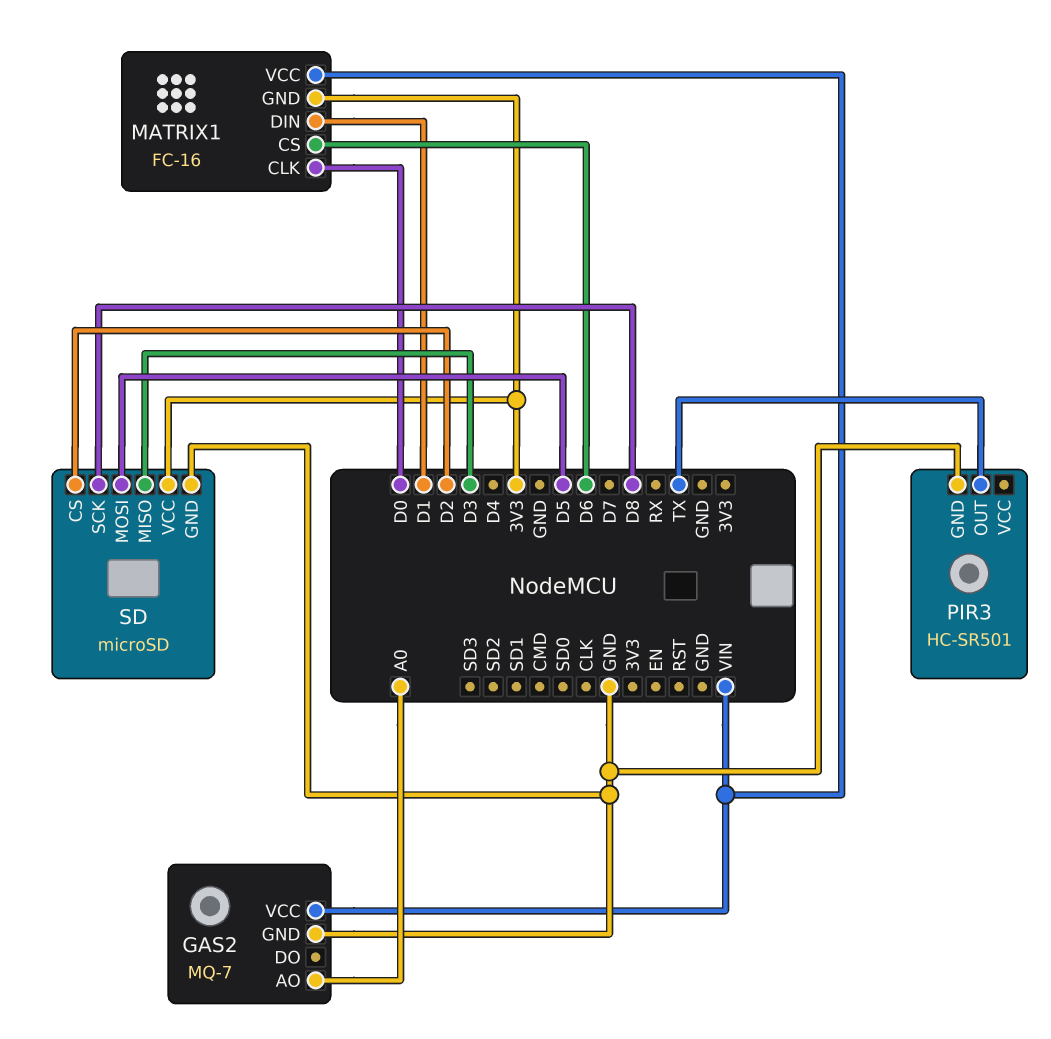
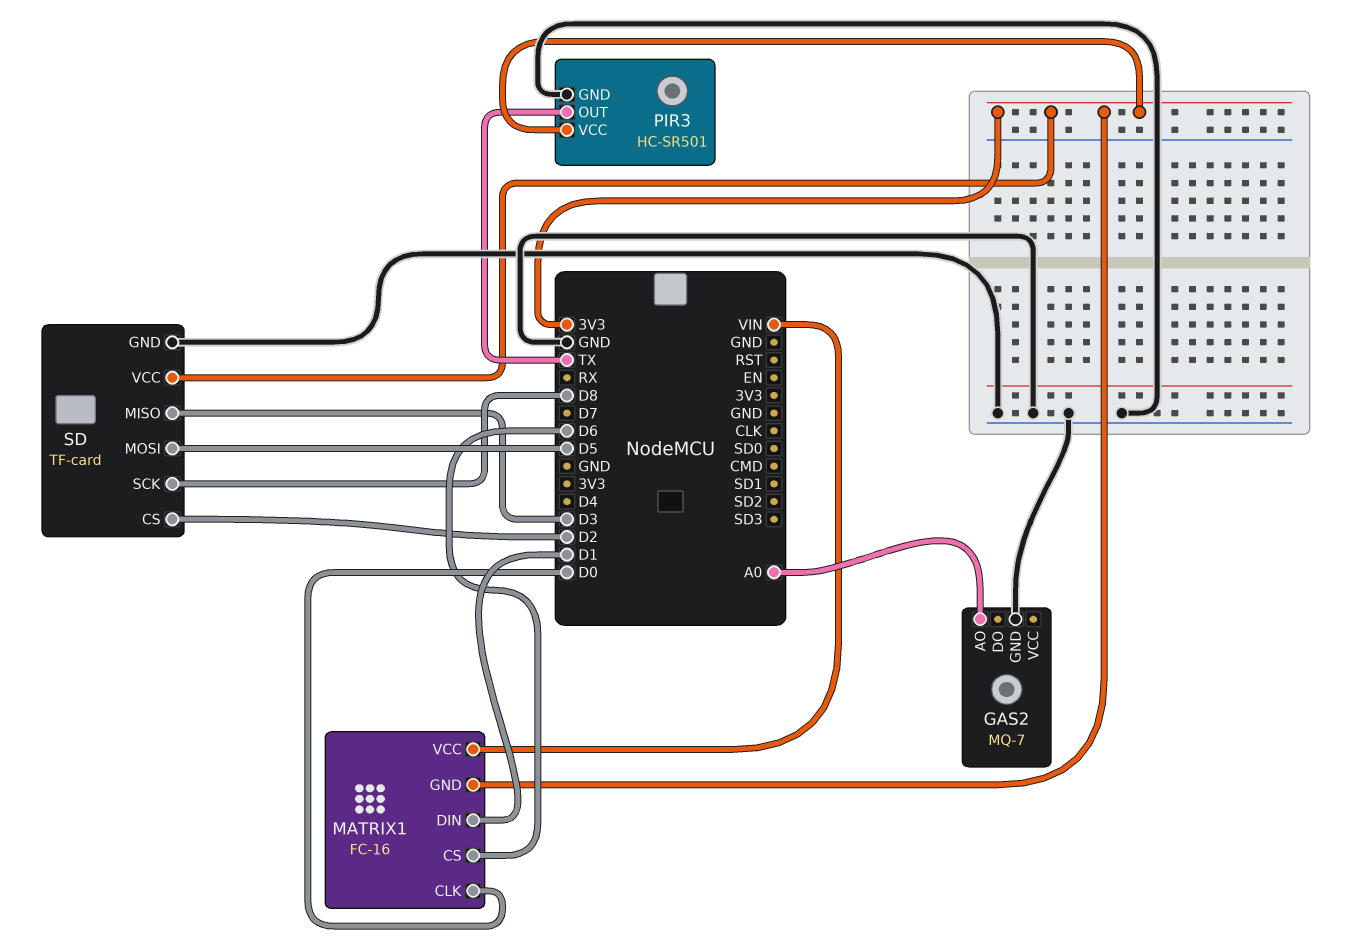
GAS2 pin VCC: VIN -> none
PIR3 pin VCC: none -> 3V3
SD: microSD -> TF-card

